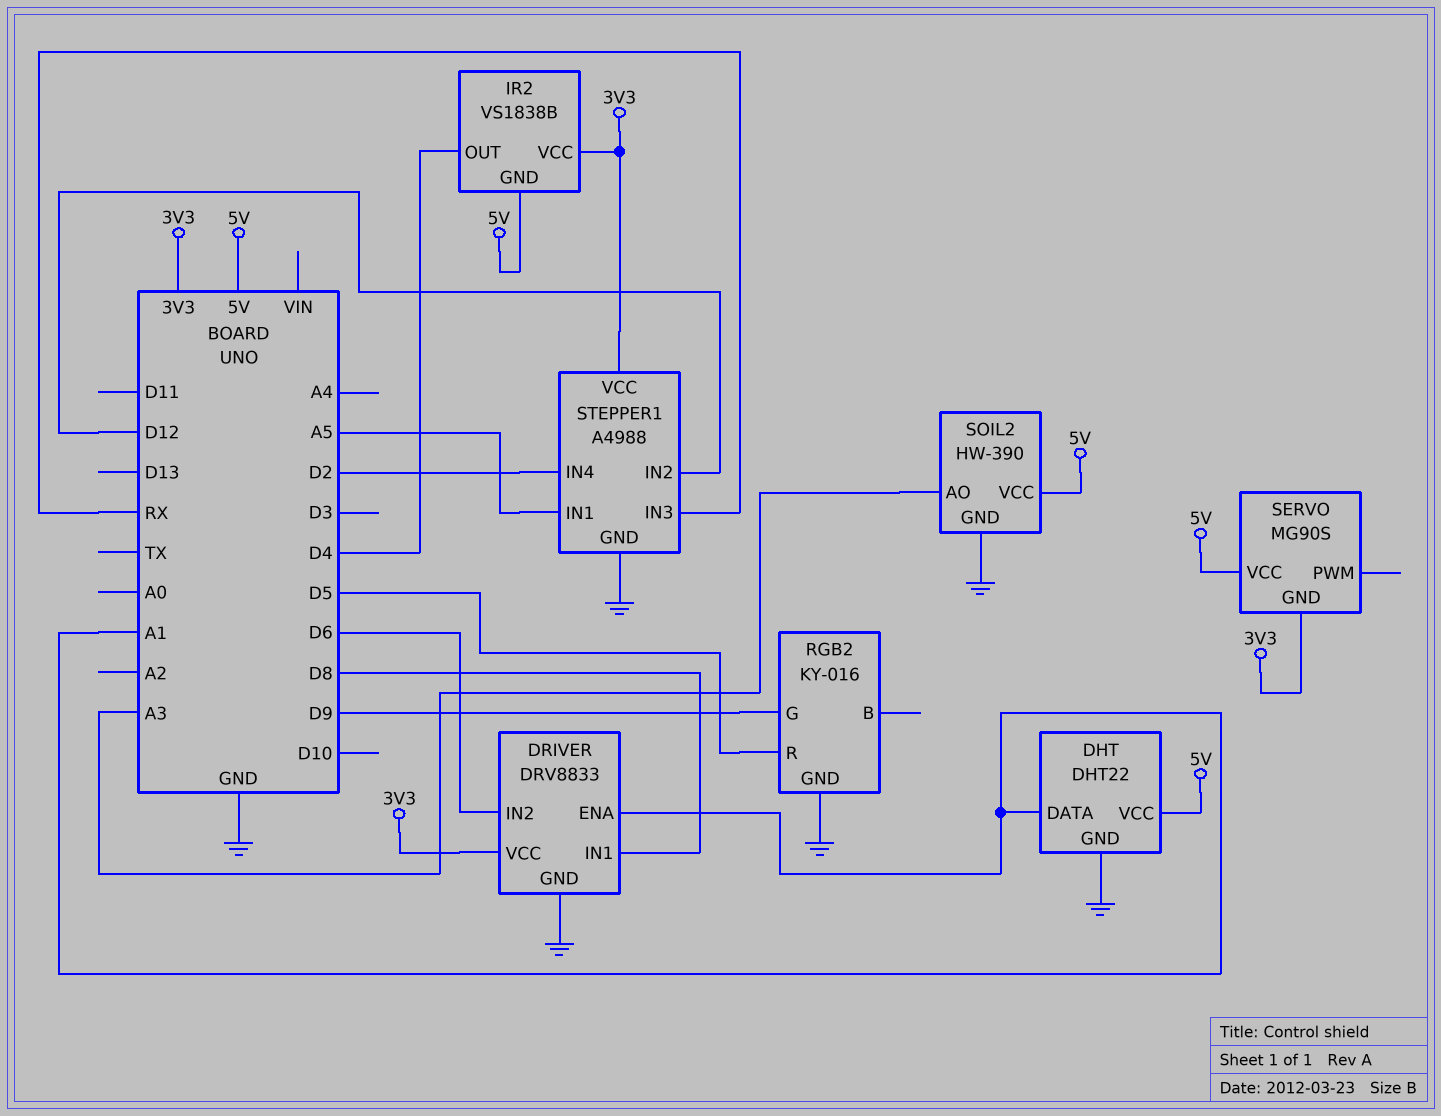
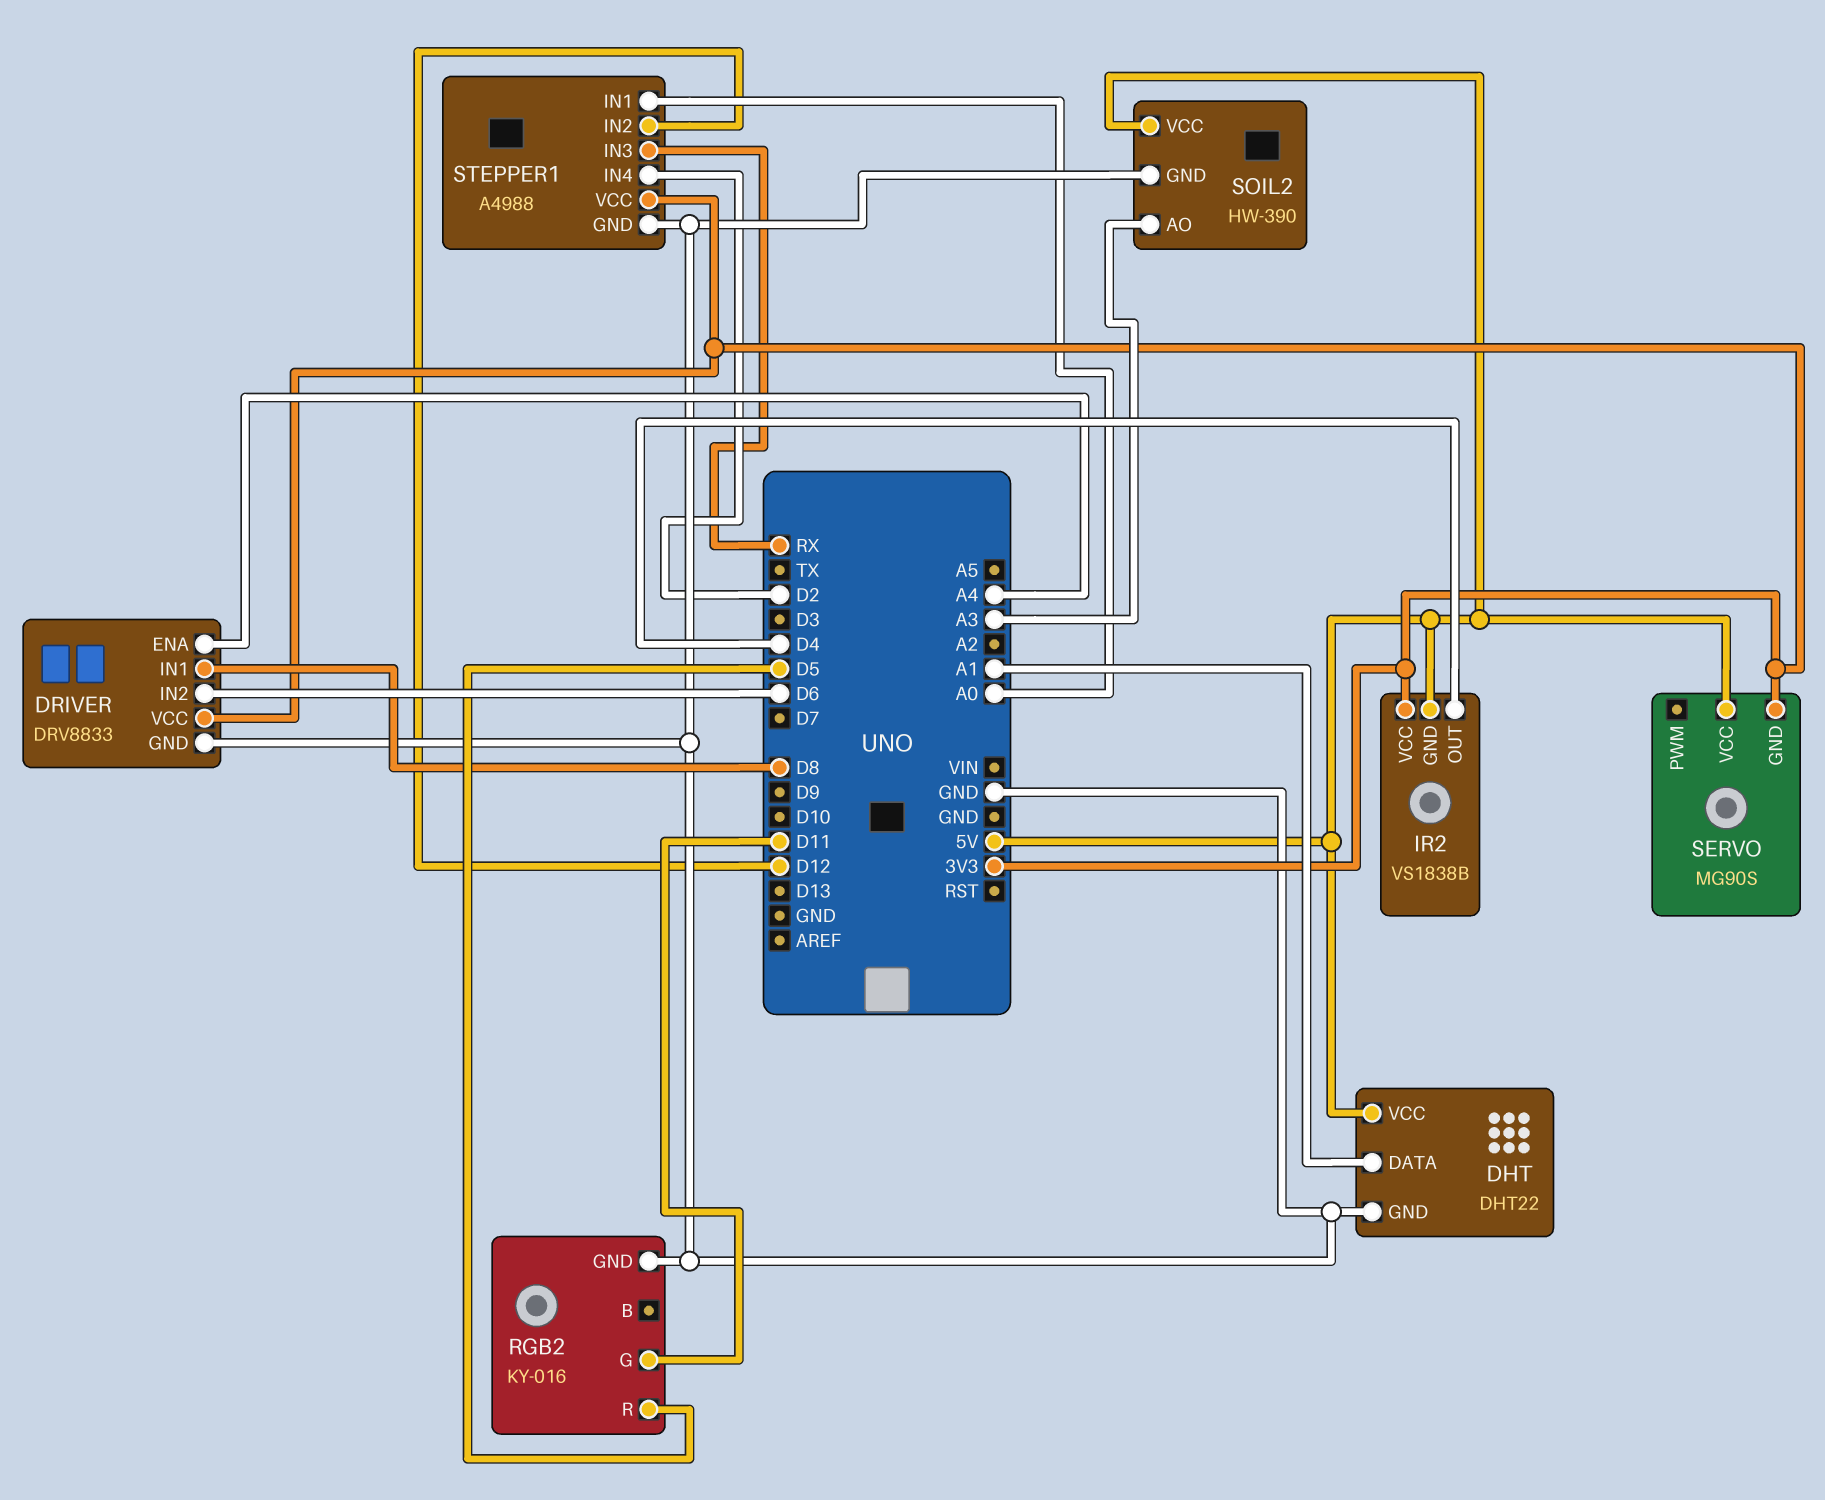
DRIVER pin ENA: A1 -> A4
RGB2 pin G: D9 -> D11
STEPPER1 pin IN1: A5 -> A0

